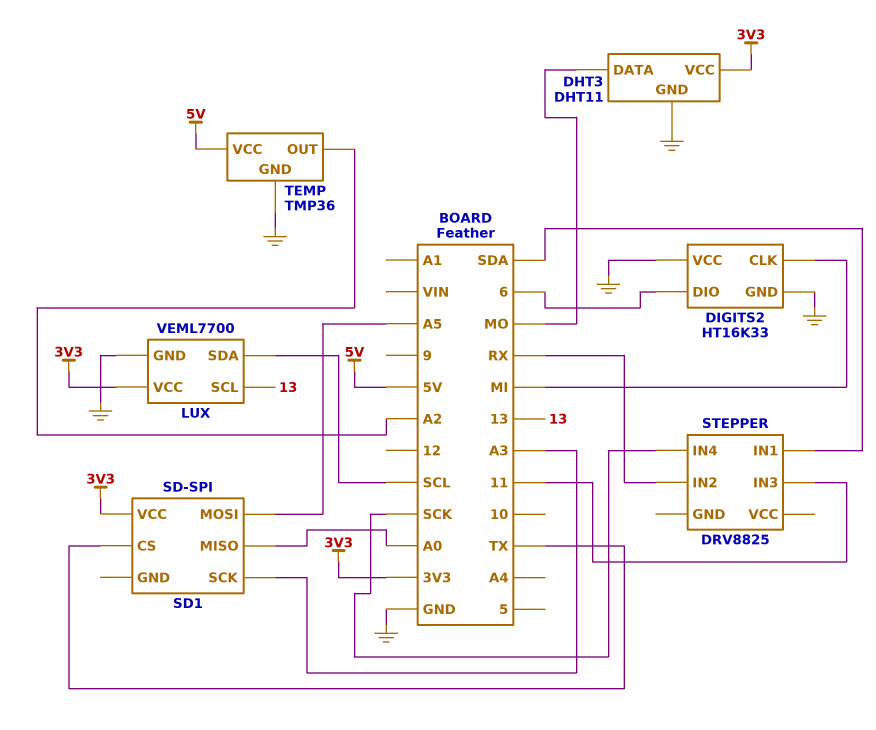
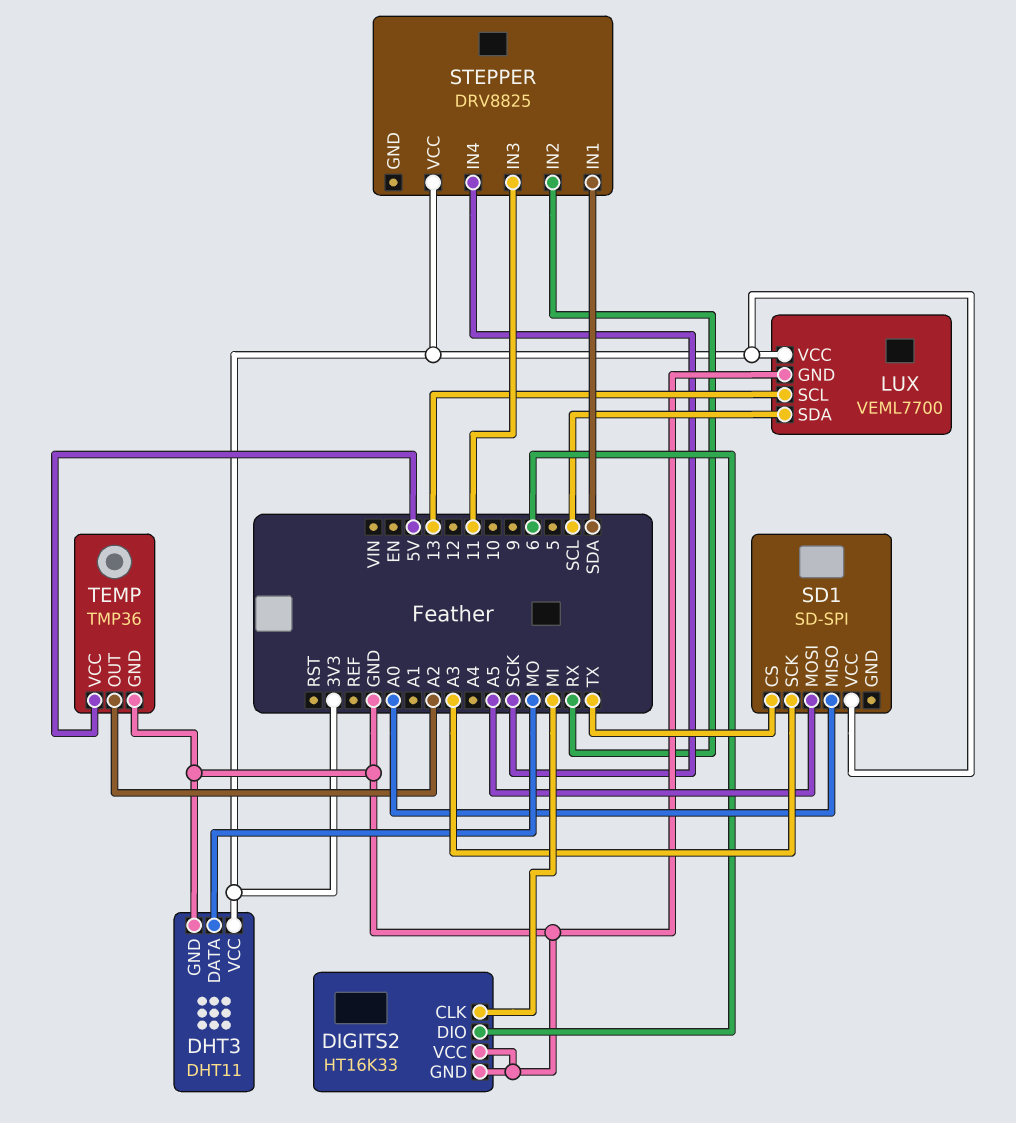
STEPPER pin VCC: none -> 3V3

